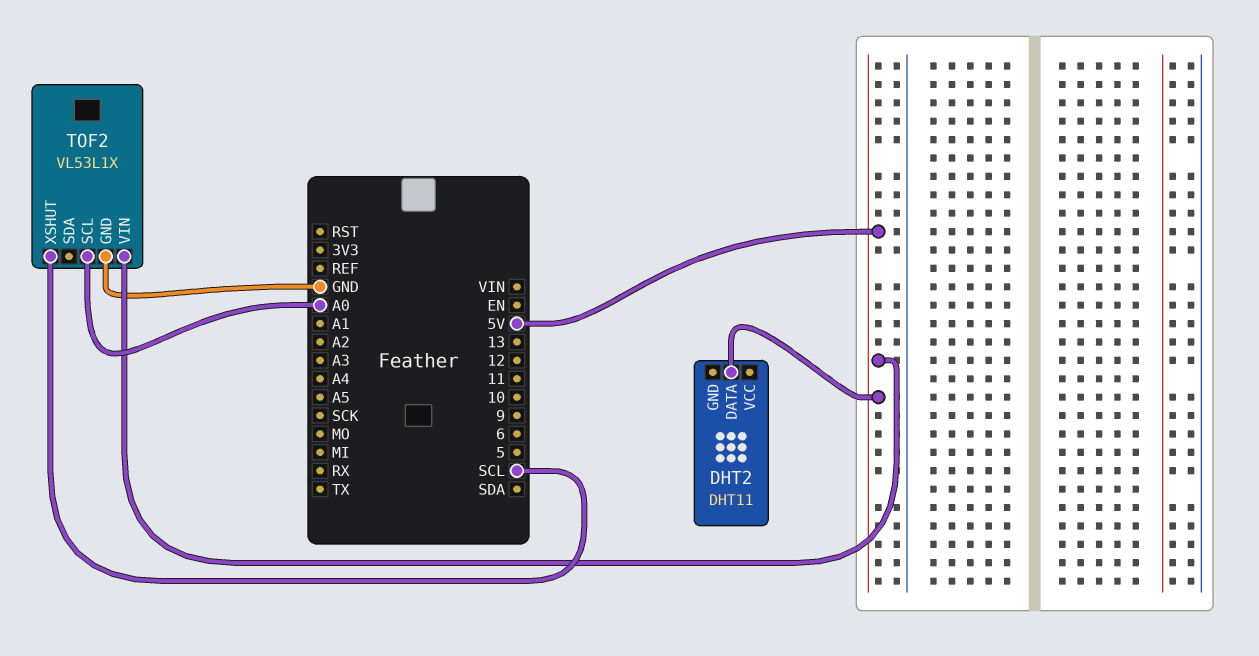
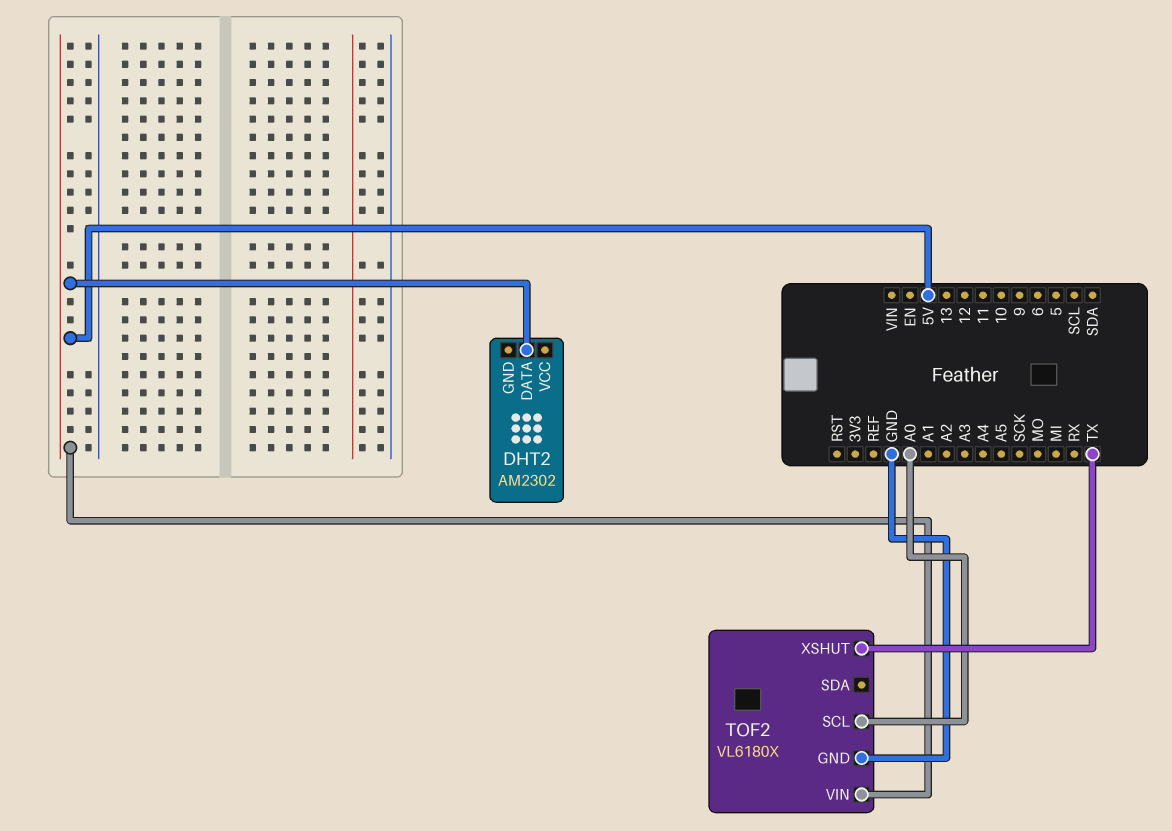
DHT2: DHT11 -> AM2302
TOF2: VL53L1X -> VL6180X
TOF2 pin XSHUT: SCL -> TX

